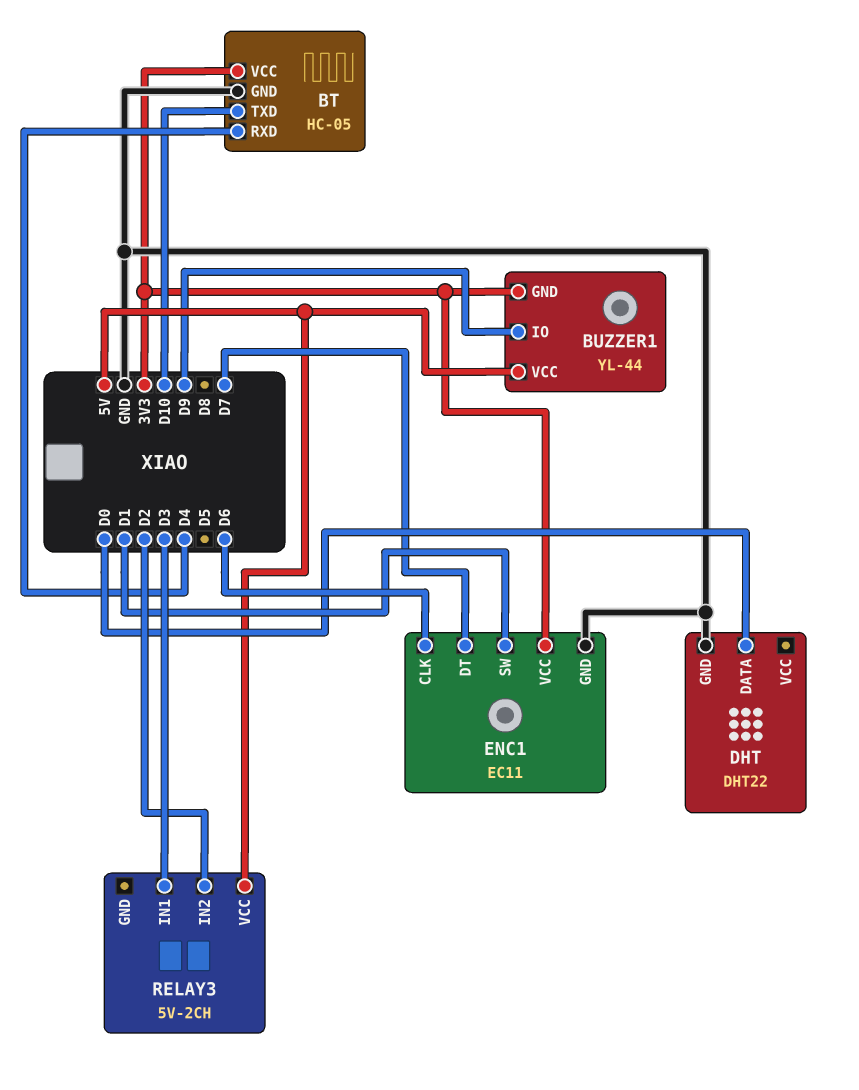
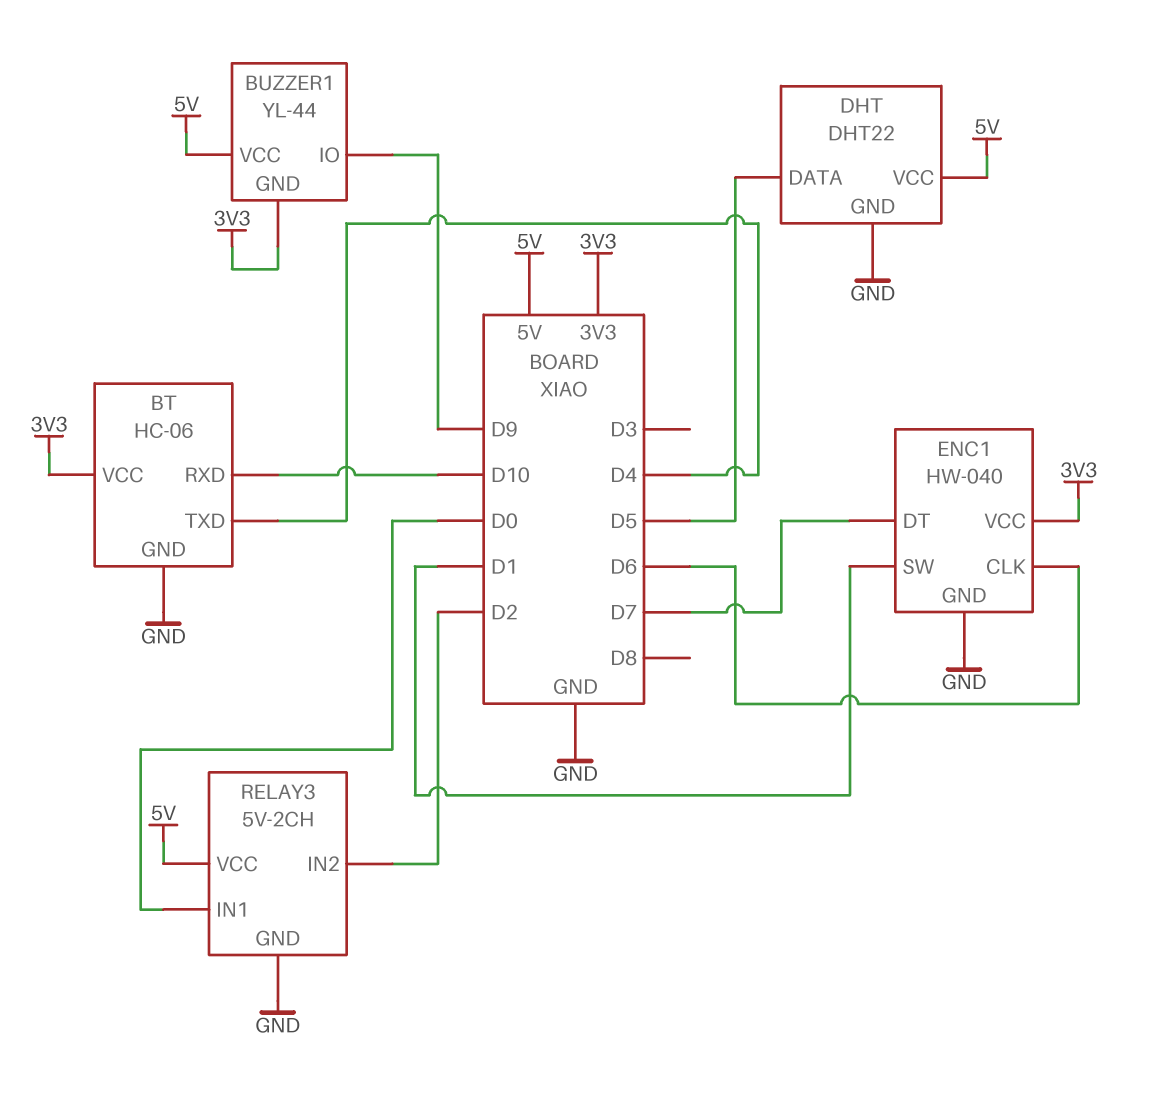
BT: HC-05 -> HC-06
BT pin RXD: D4 -> D10
BT pin TXD: D10 -> D4
DHT pin DATA: D0 -> D5
DHT pin VCC: none -> 5V
ENC1: EC11 -> HW-040
RELAY3 pin GND: none -> GND
RELAY3 pin IN1: D3 -> D0

